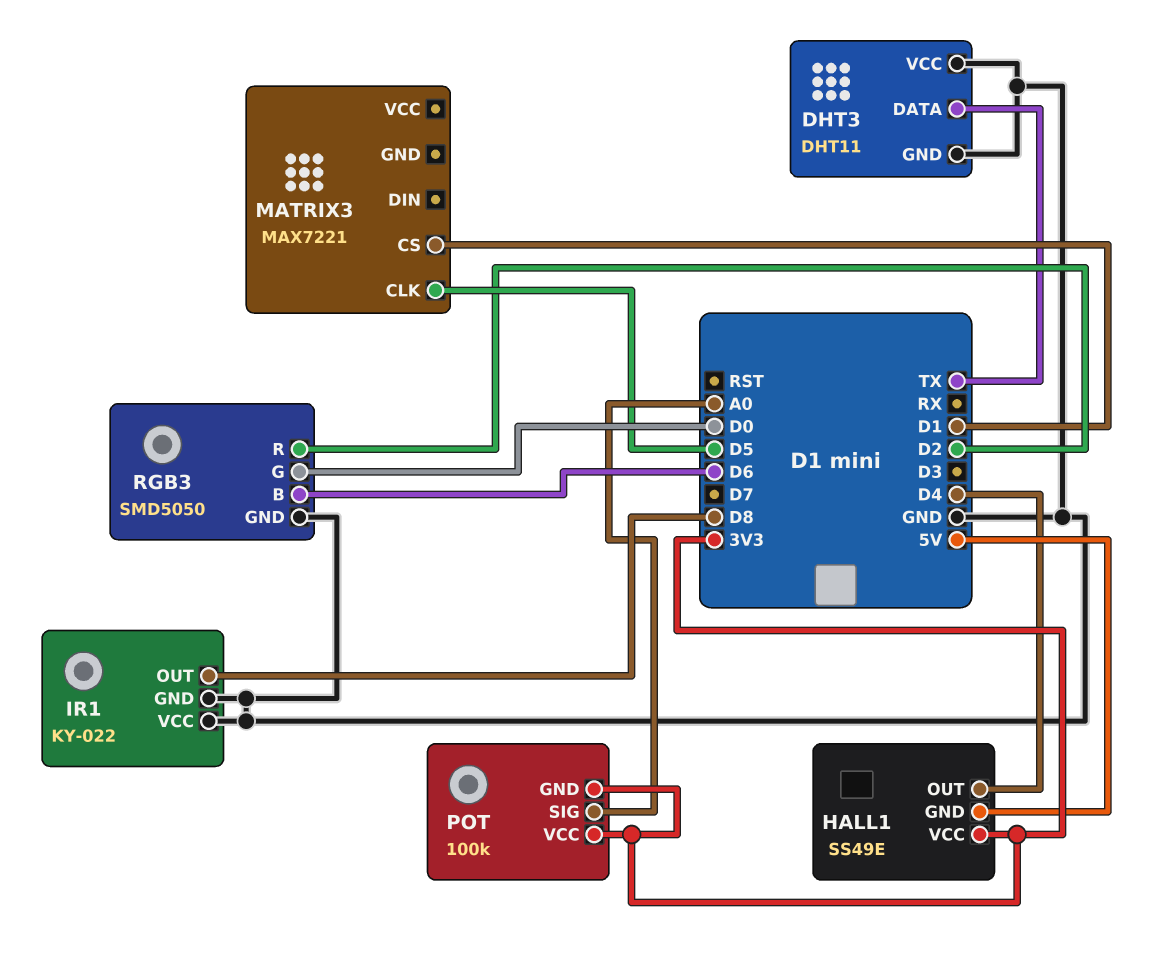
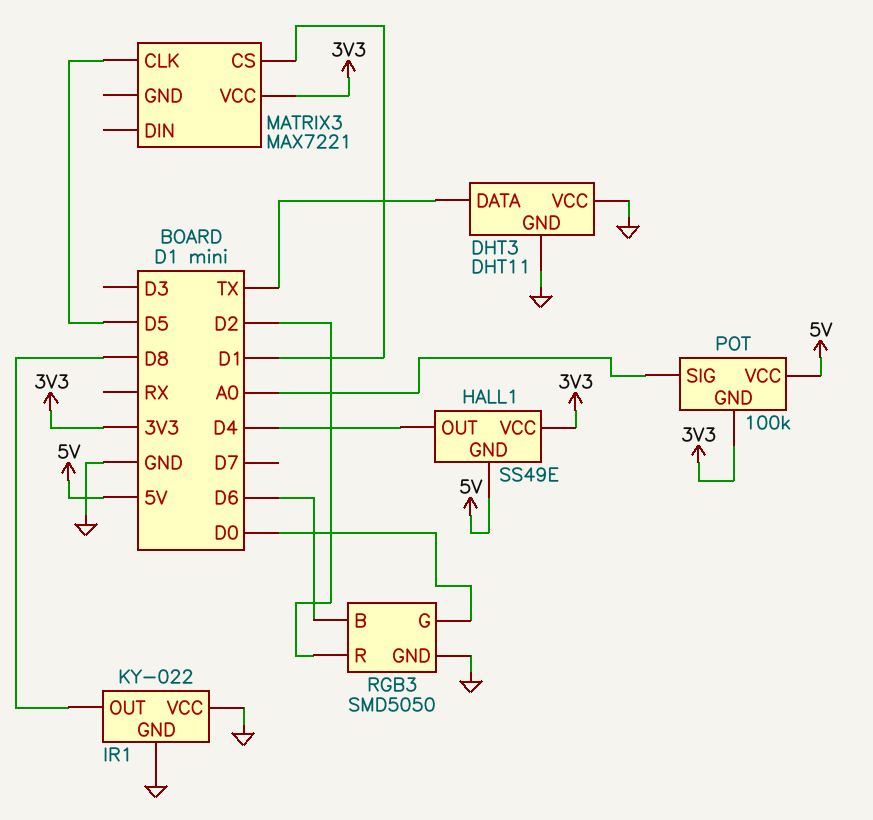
MATRIX3 pin VCC: none -> 3V3
POT pin VCC: 3V3 -> 5V

